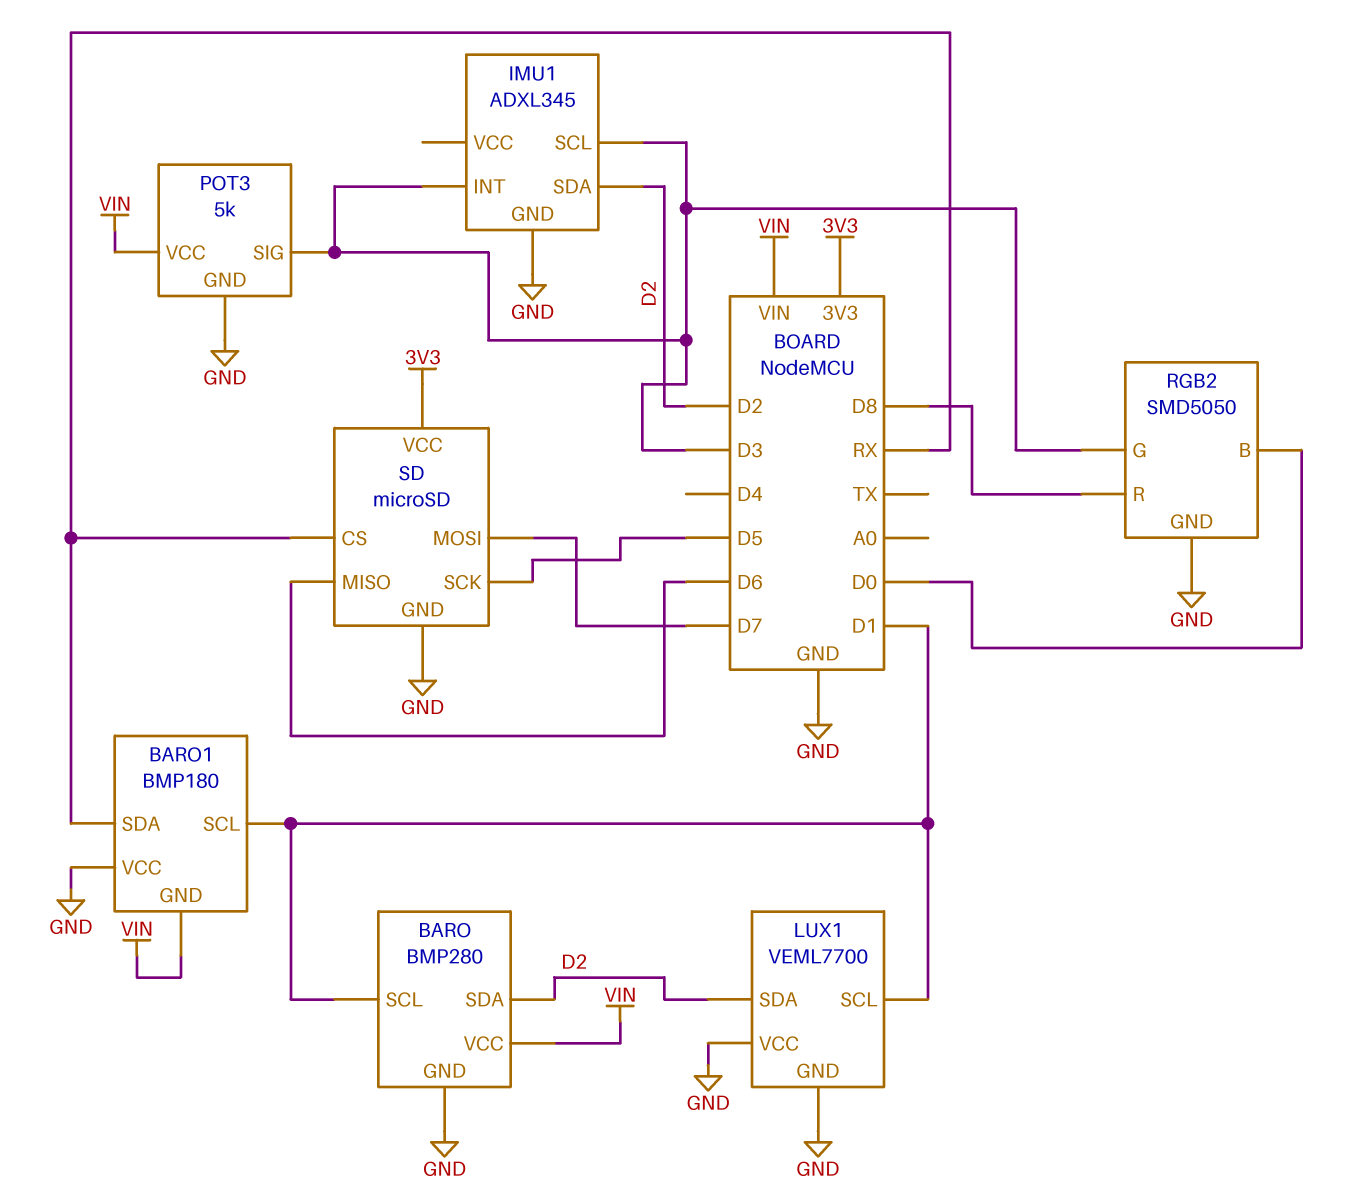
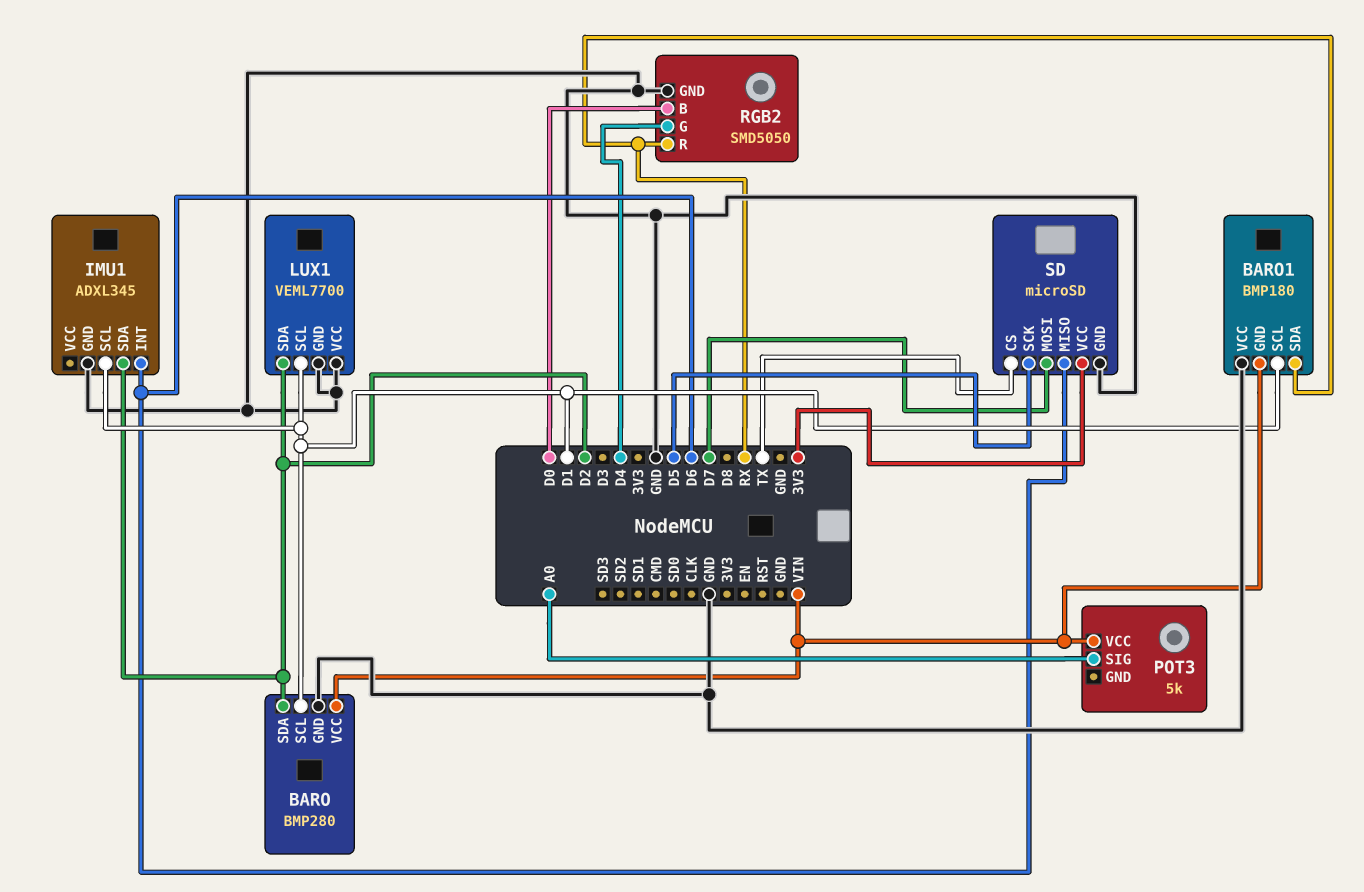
IMU1 pin INT: D3 -> D6
IMU1 pin SCL: D3 -> D1
POT3 pin GND: GND -> none
POT3 pin SIG: D3 -> A0
RGB2 pin G: D3 -> D4
RGB2 pin R: D8 -> RX
SD pin CS: RX -> TX

